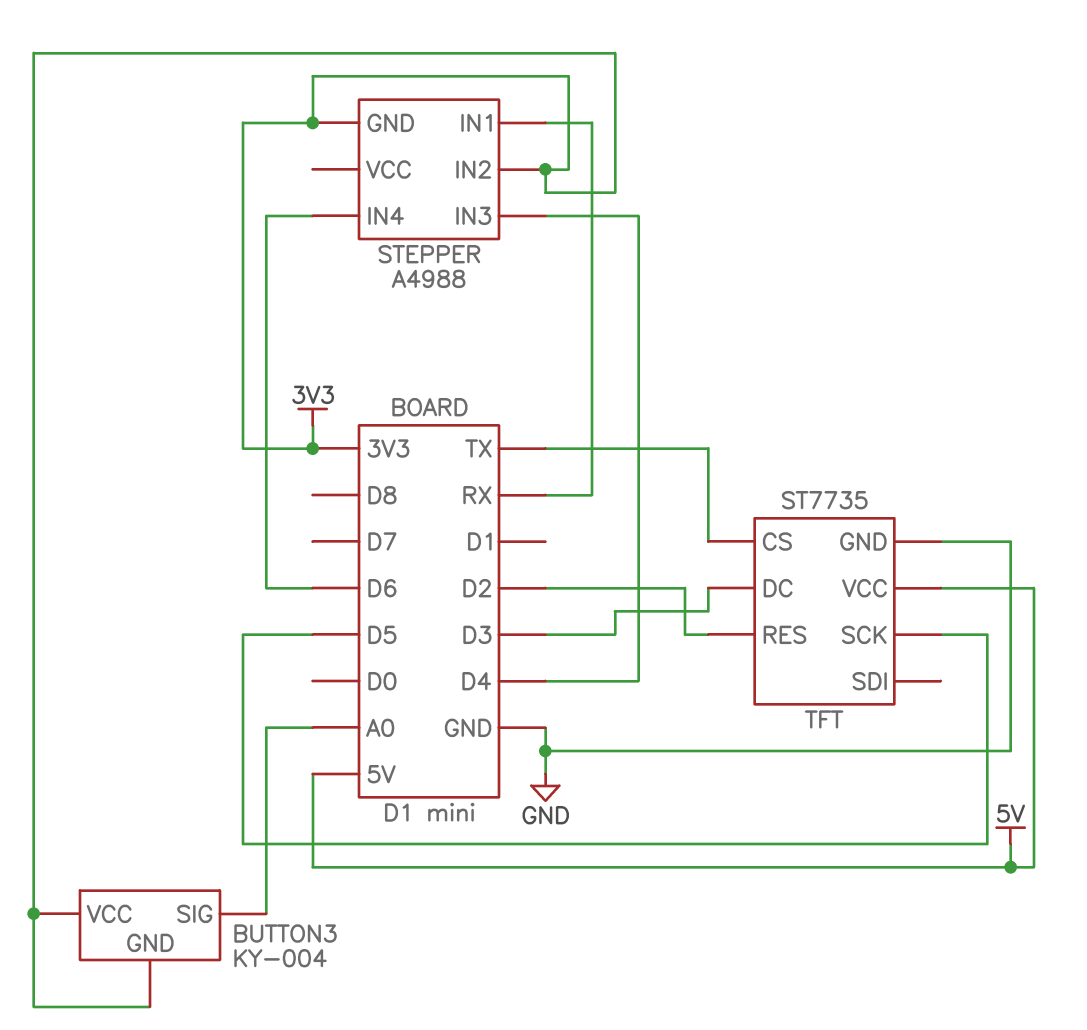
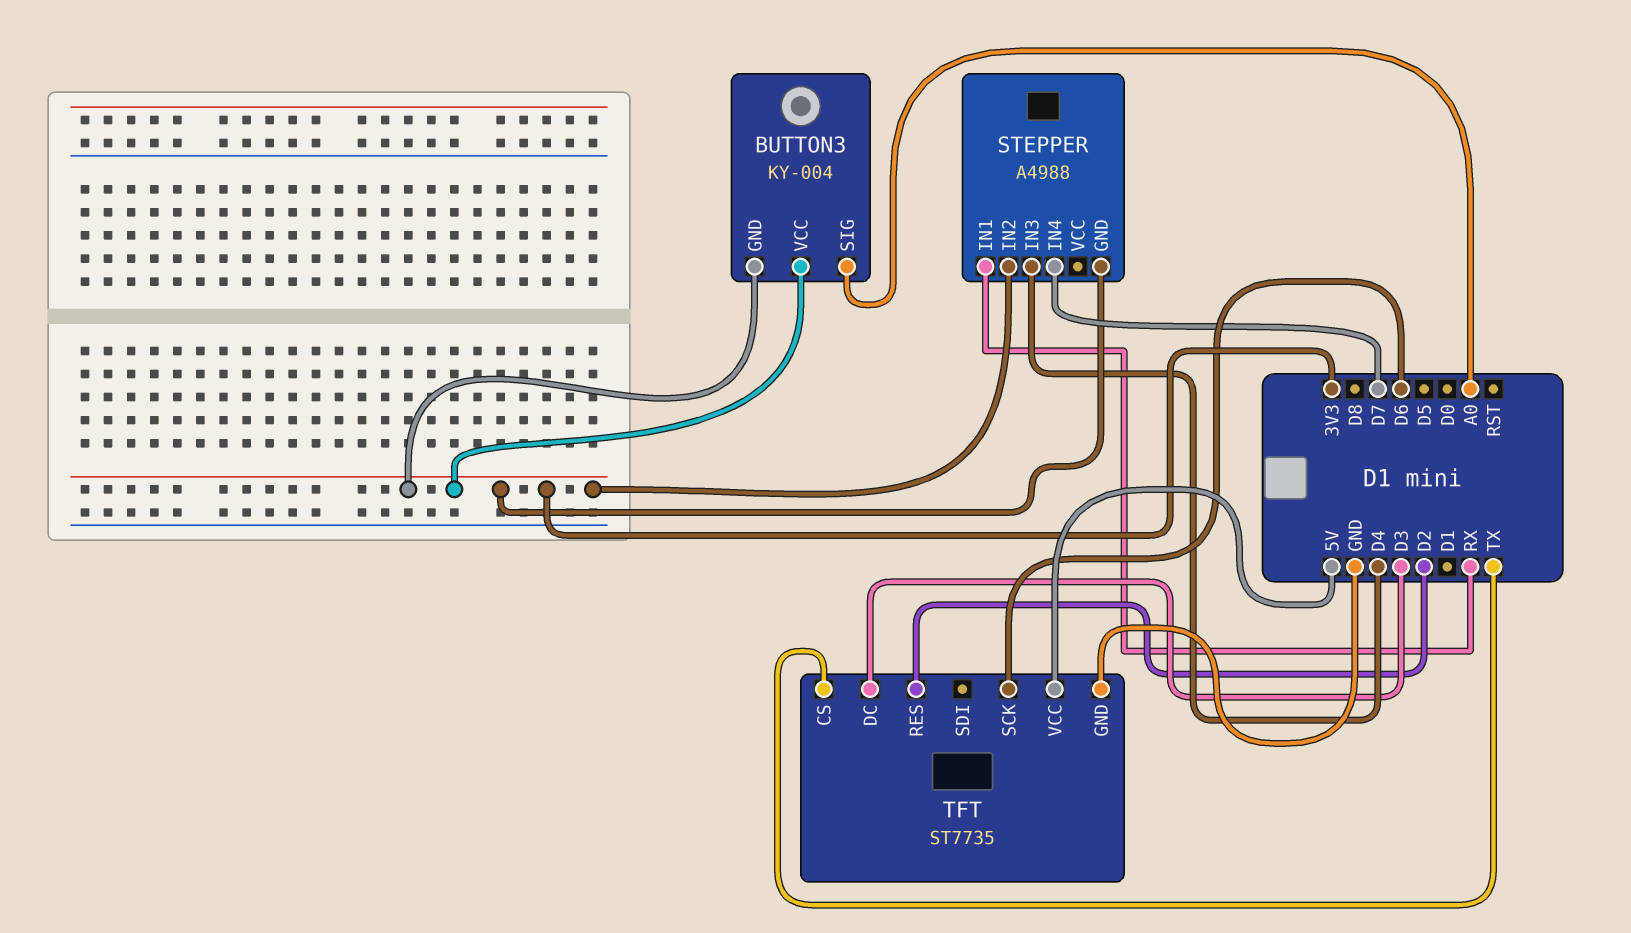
STEPPER pin IN4: D6 -> D7
TFT pin SCK: D5 -> D6

